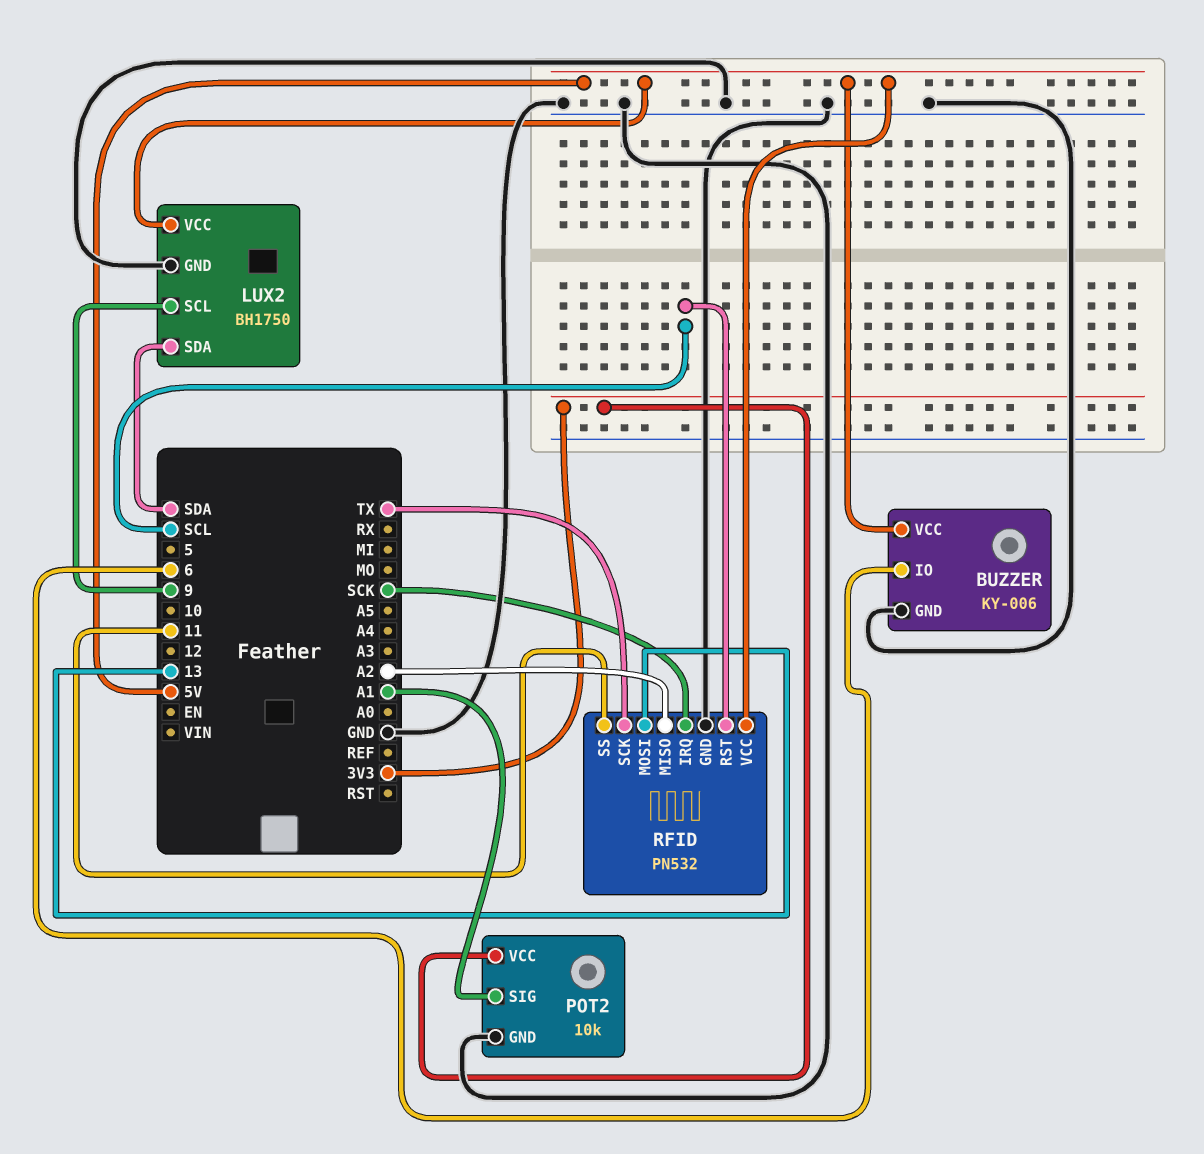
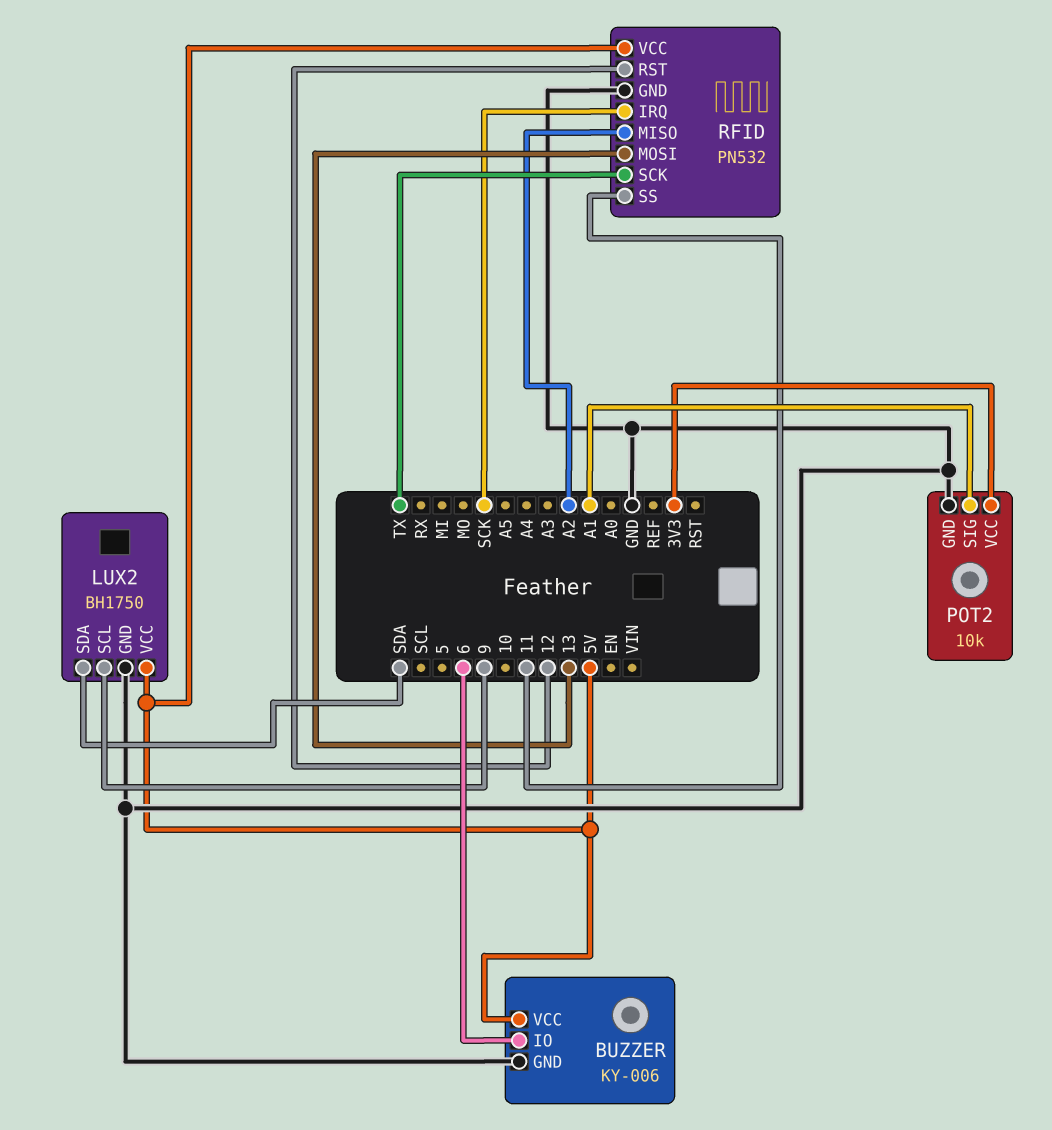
RFID pin RST: SCL -> 12

